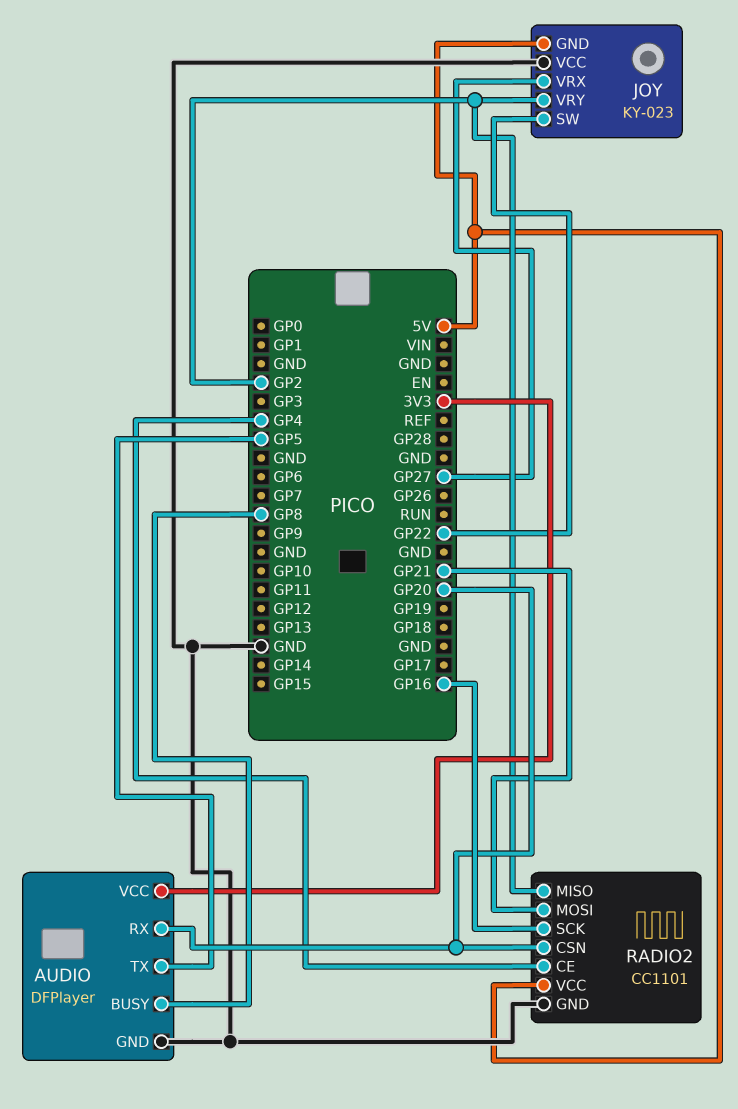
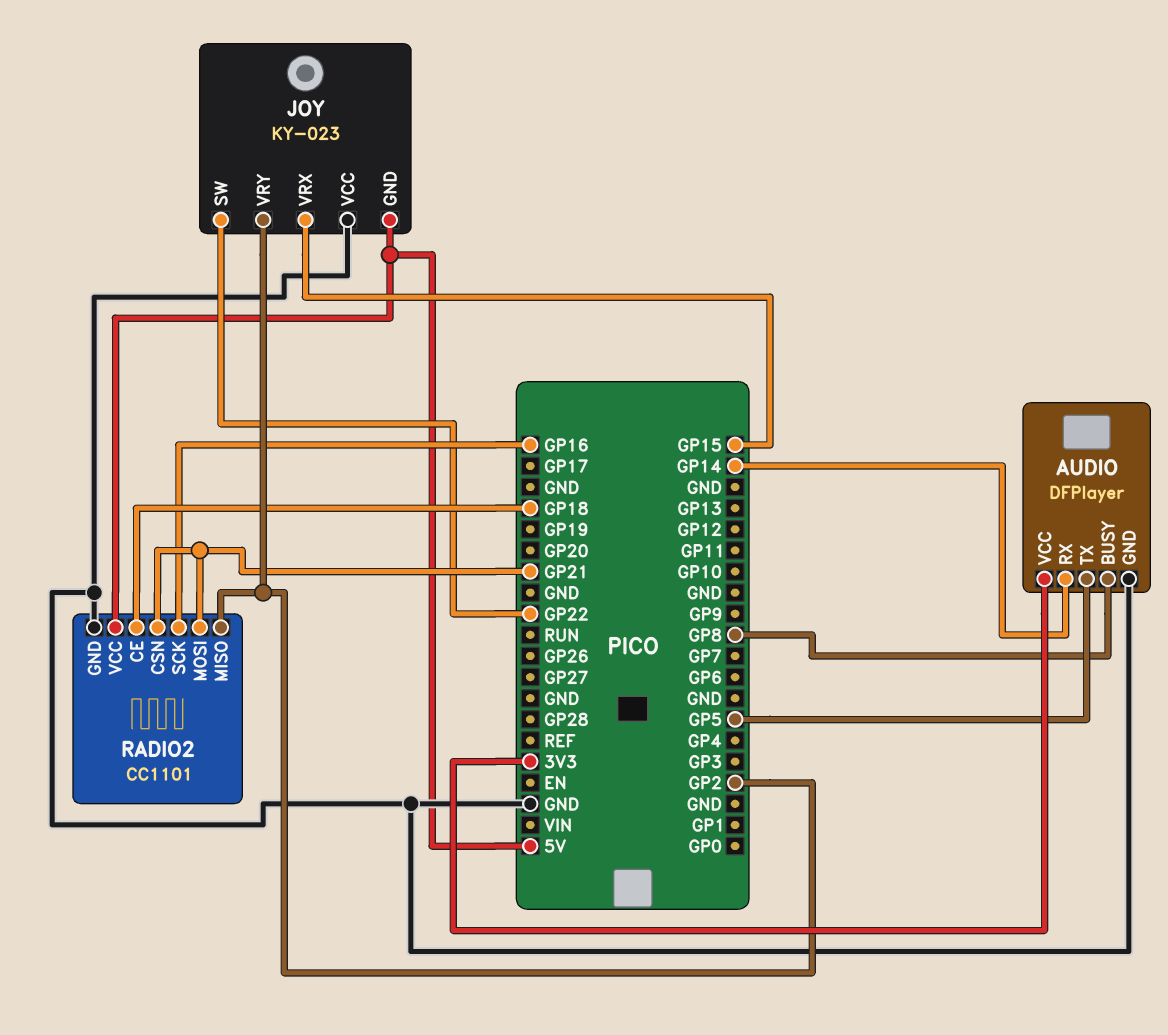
AUDIO pin RX: GP20 -> GP14
JOY pin VRX: GP27 -> GP15
RADIO2 pin CE: GP4 -> GP18
RADIO2 pin CSN: GP20 -> GP21

